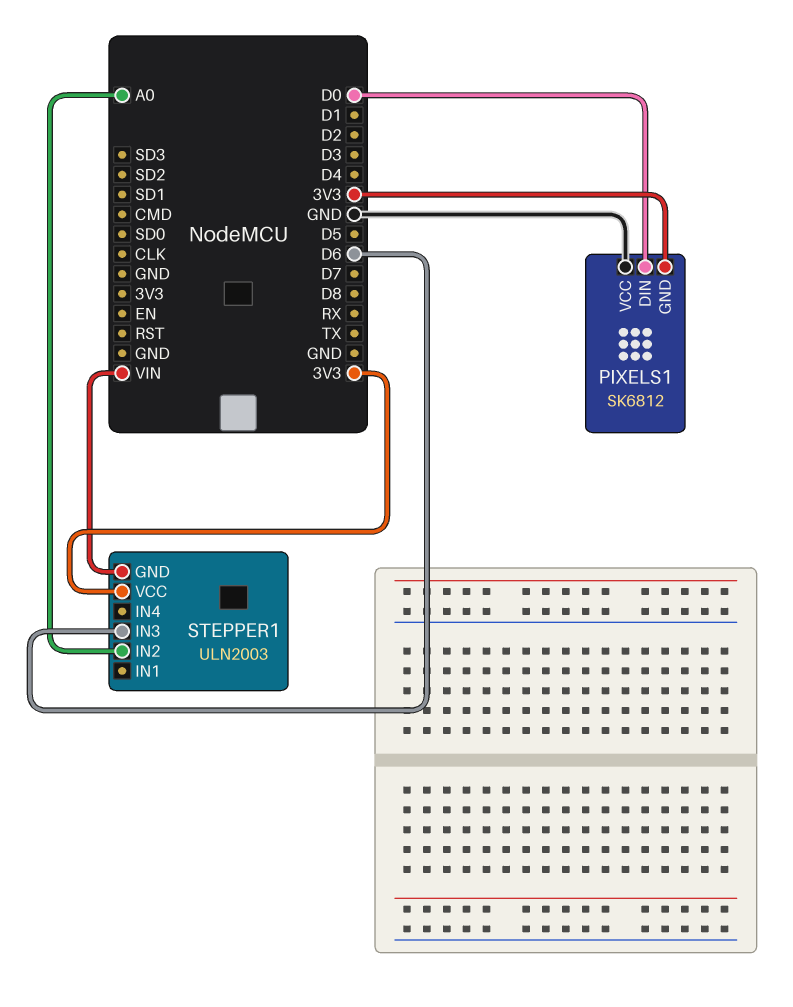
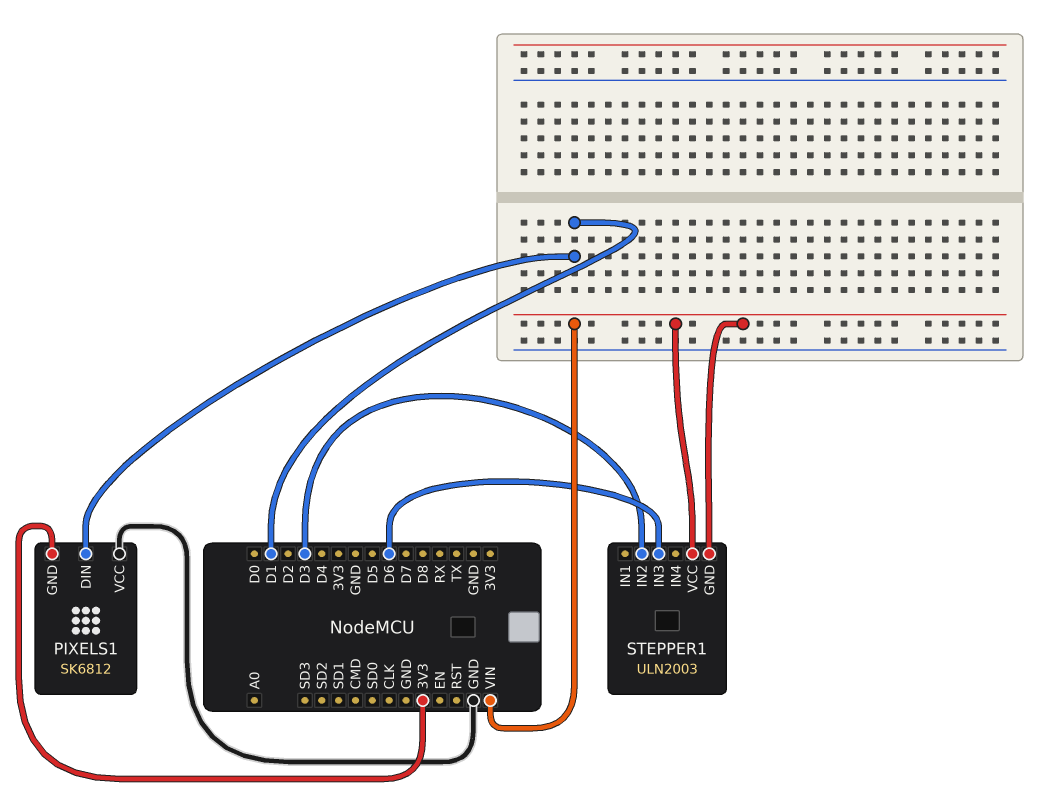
PIXELS1 pin DIN: D0 -> D1
STEPPER1 pin IN2: A0 -> D3
STEPPER1 pin VCC: 3V3 -> VIN

